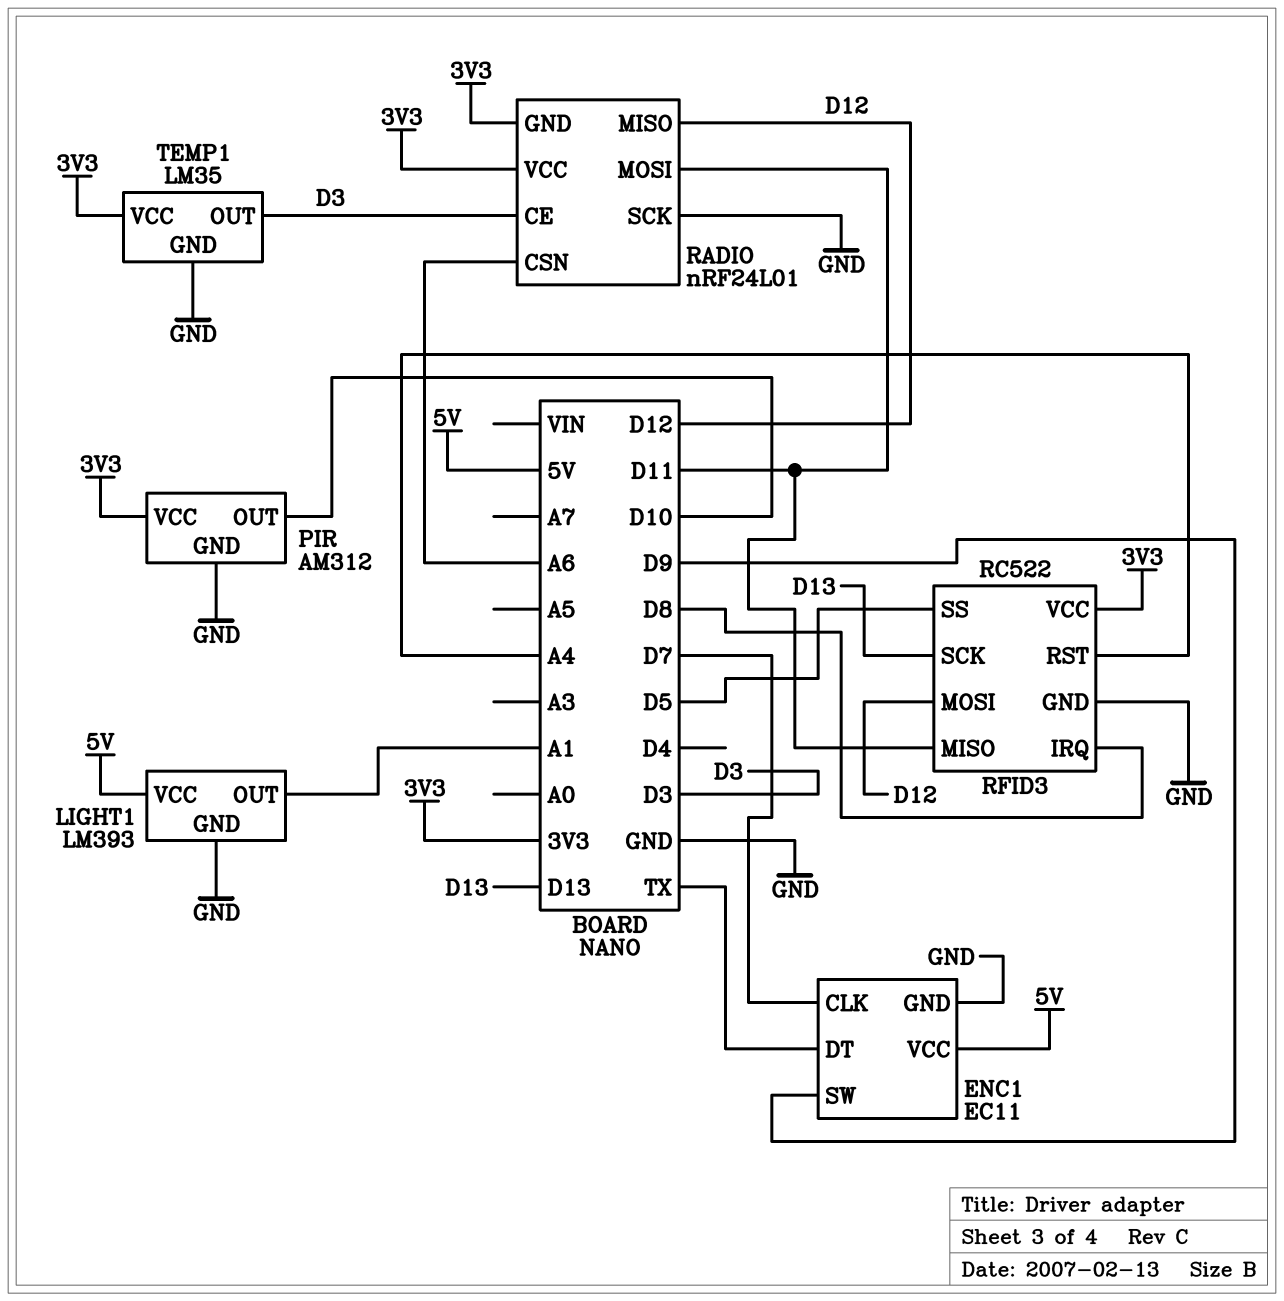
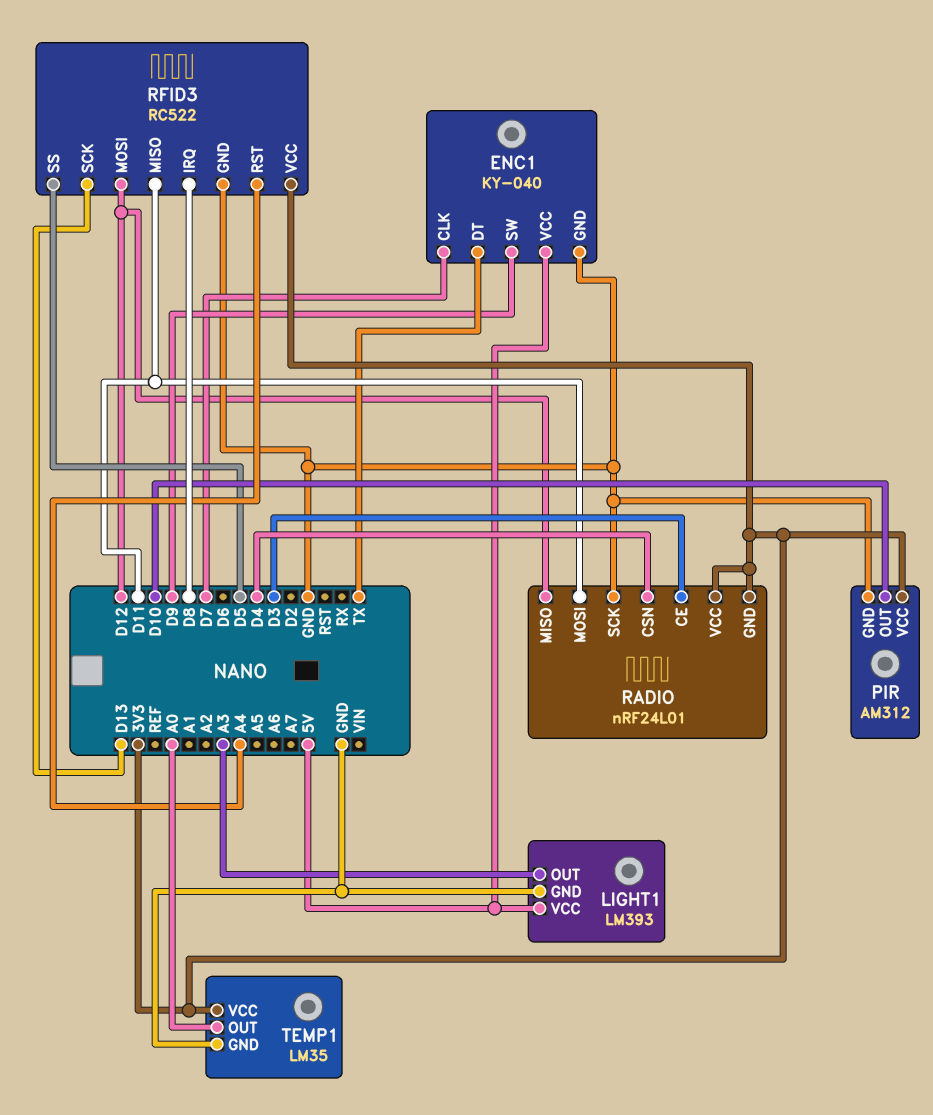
ENC1: EC11 -> KY-040
LIGHT1 pin OUT: A1 -> A3
RADIO pin CSN: A6 -> D4
TEMP1 pin OUT: D3 -> A0

